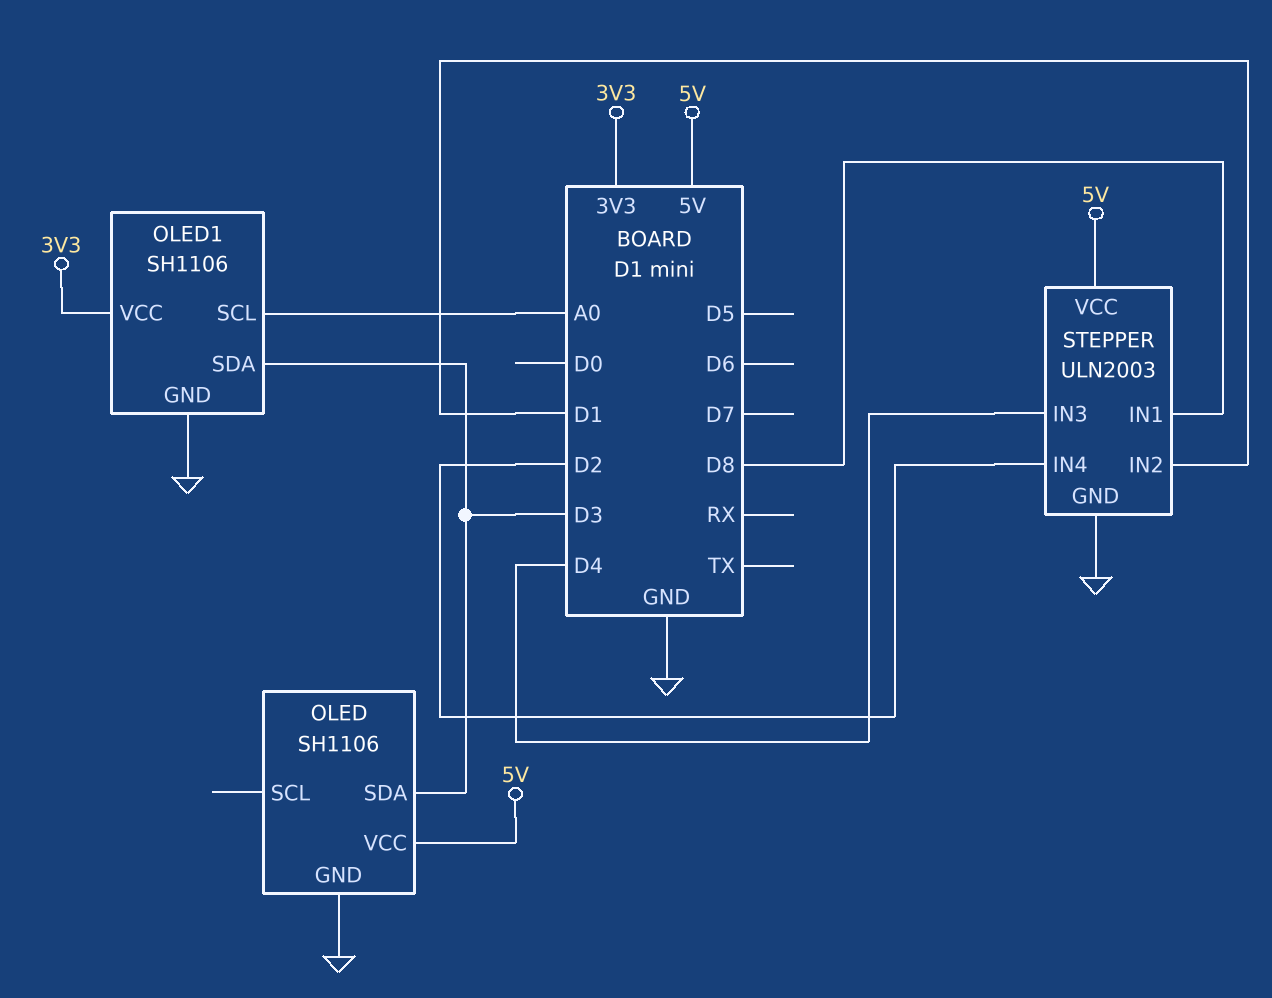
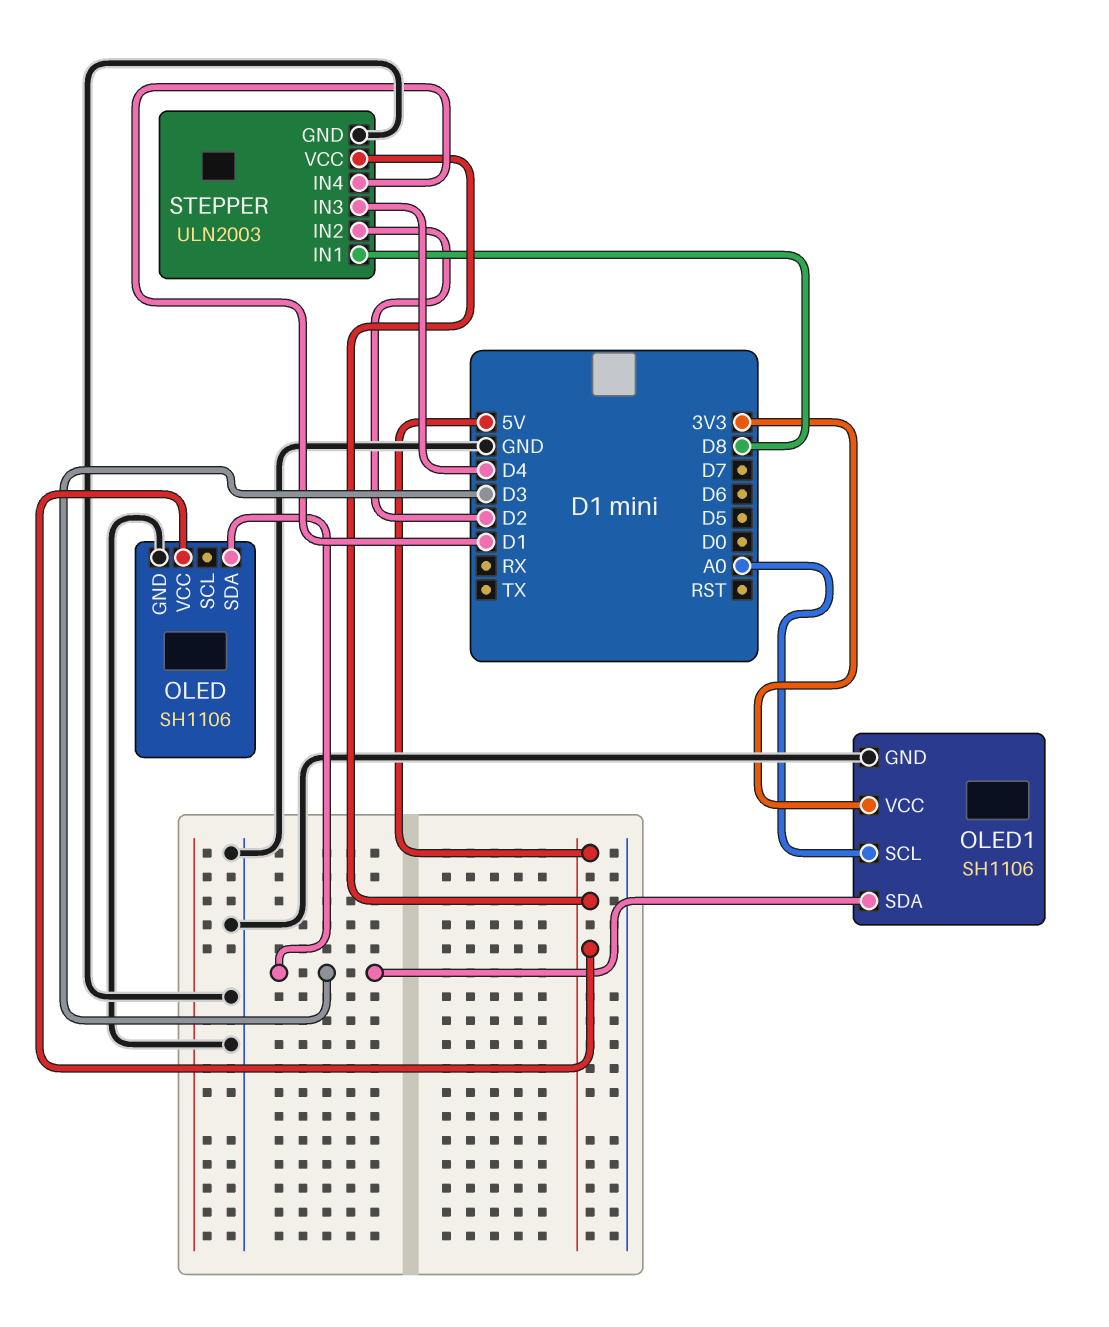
STEPPER pin IN2: D1 -> D2
STEPPER pin IN4: D2 -> D1

